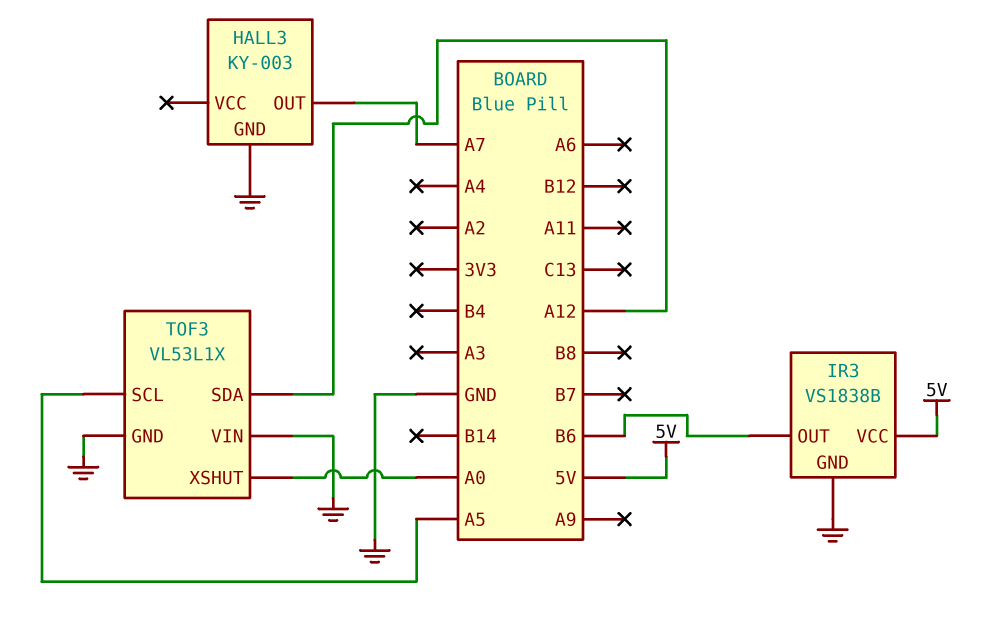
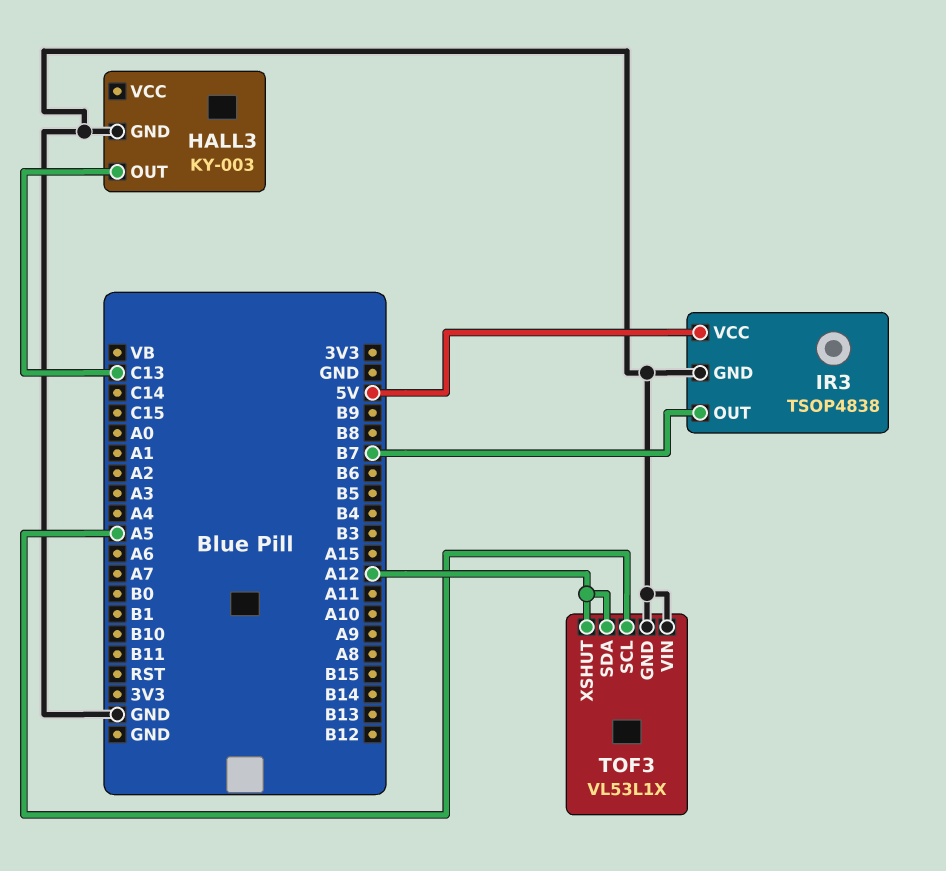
HALL3 pin OUT: A7 -> C13
IR3: VS1838B -> TSOP4838
IR3 pin OUT: B6 -> B7
TOF3 pin XSHUT: A0 -> A12

